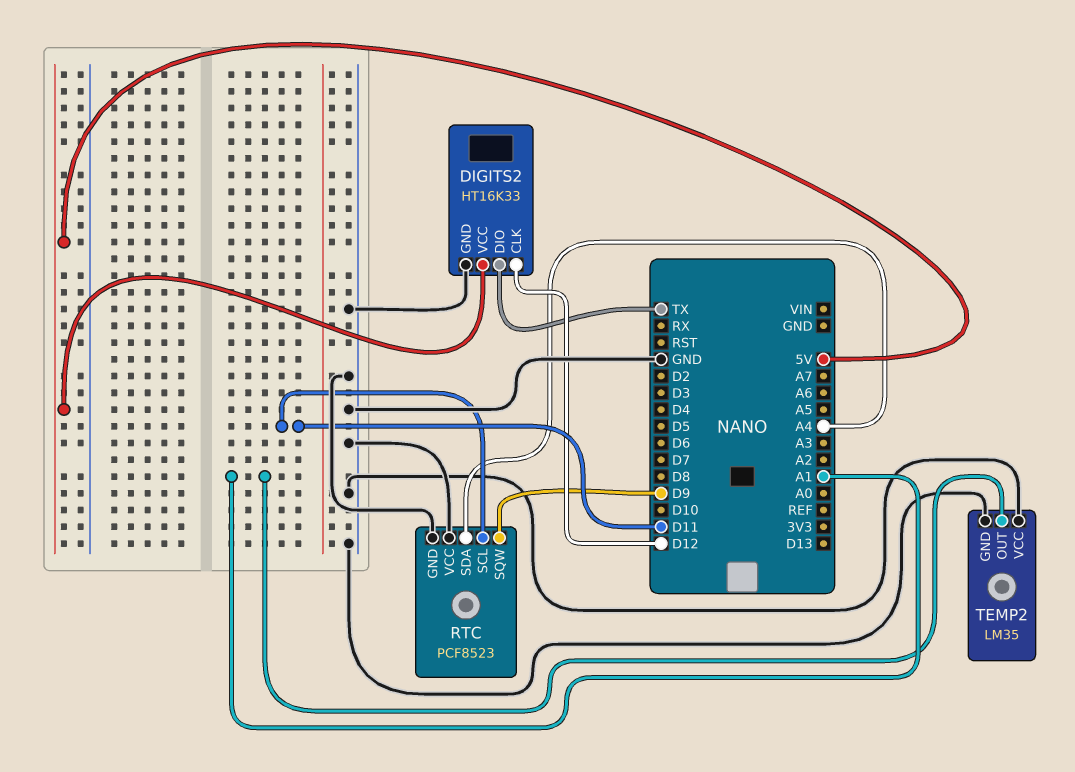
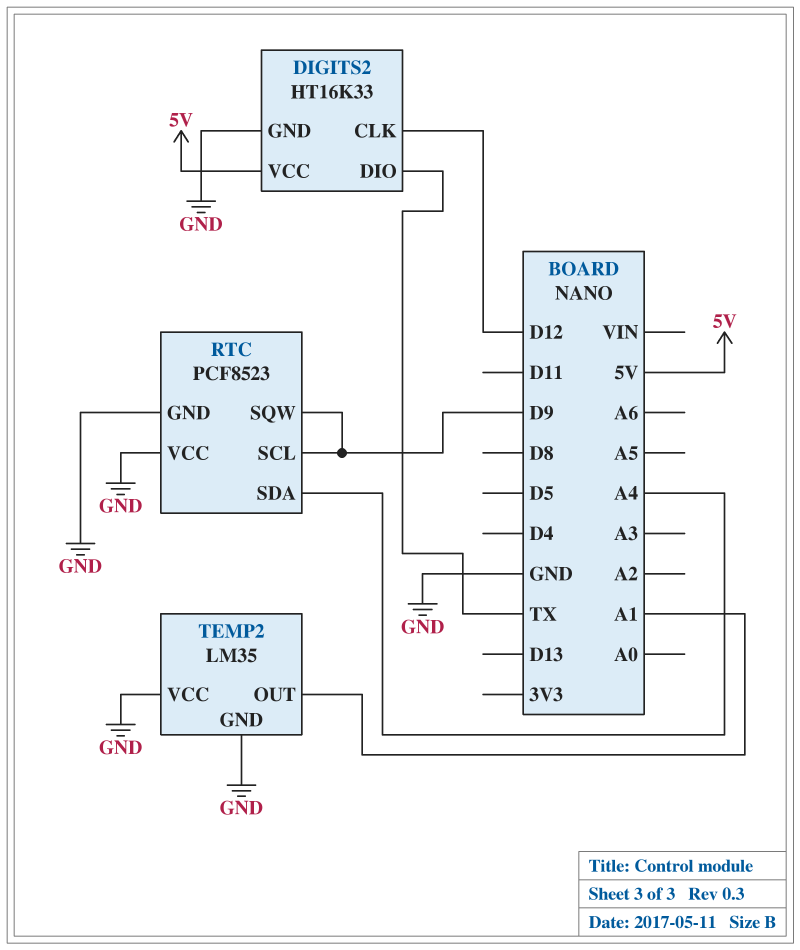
RTC pin SCL: D11 -> D9

